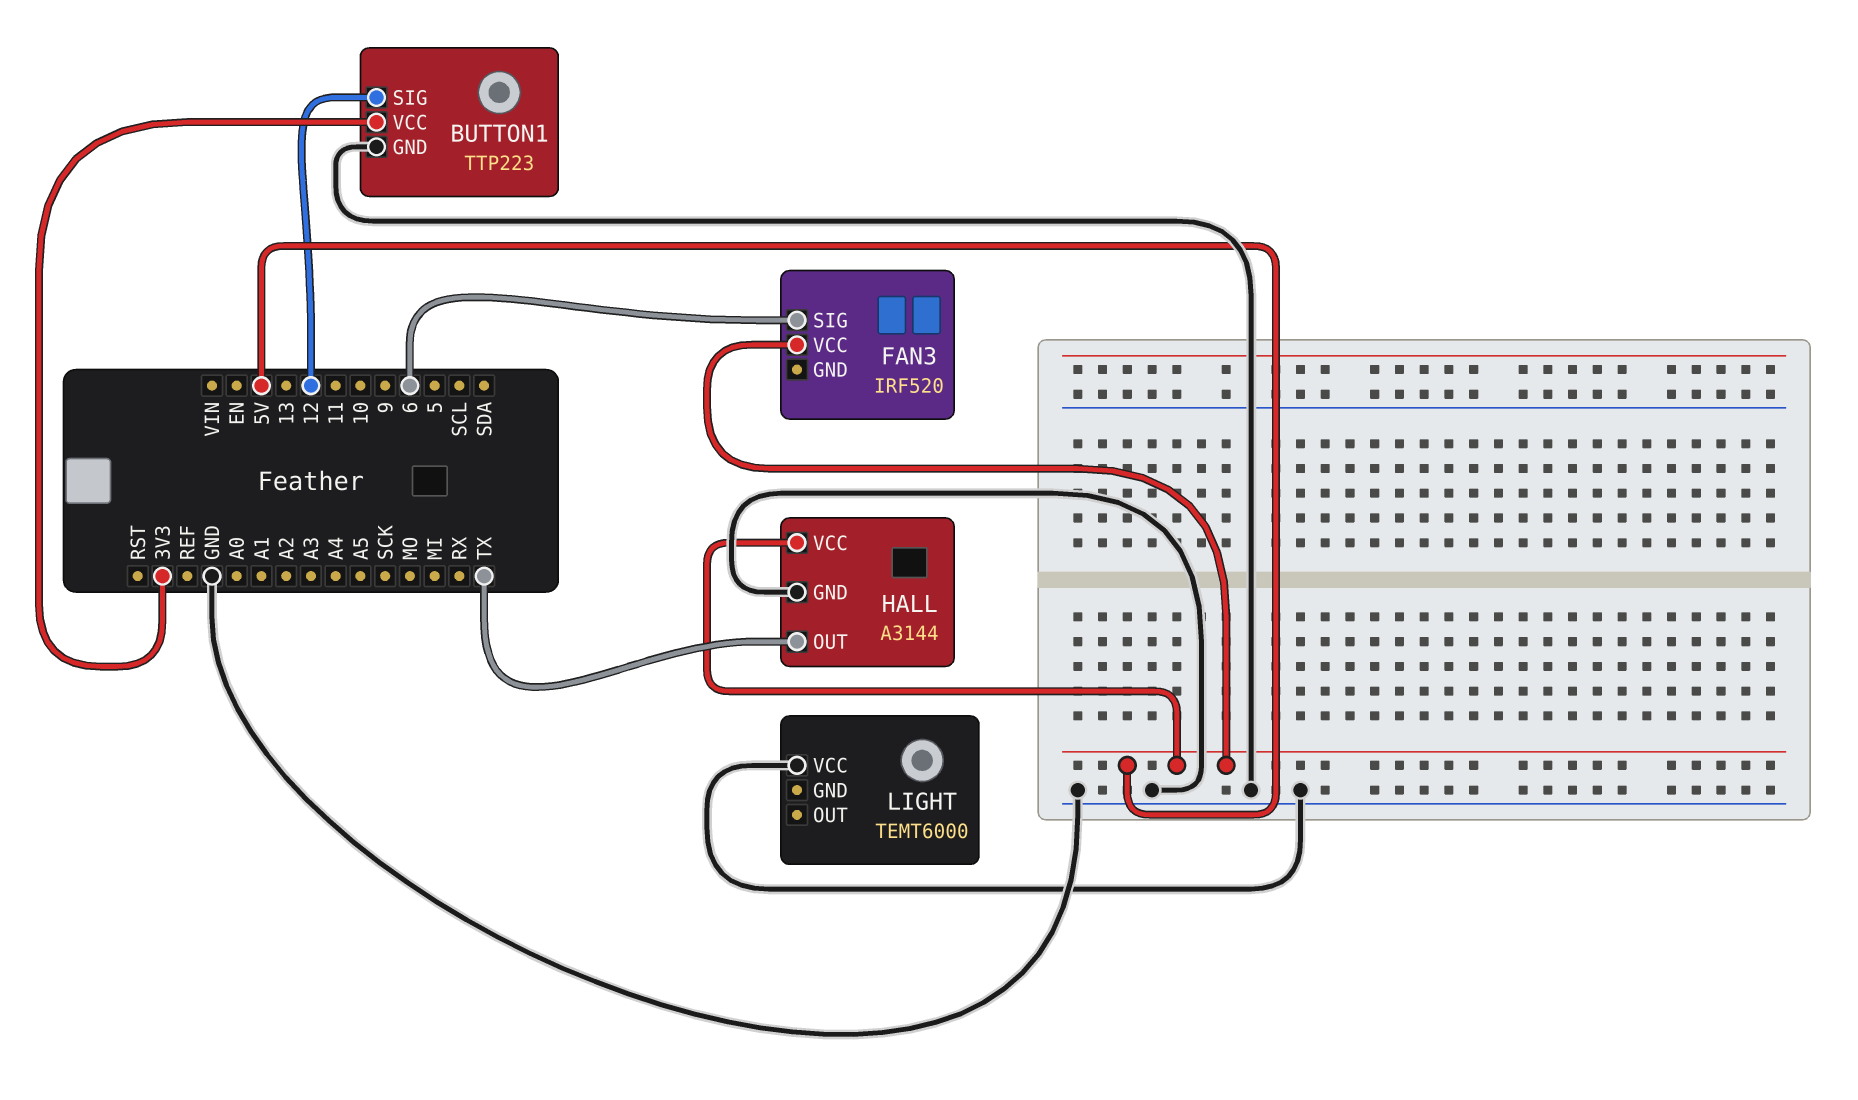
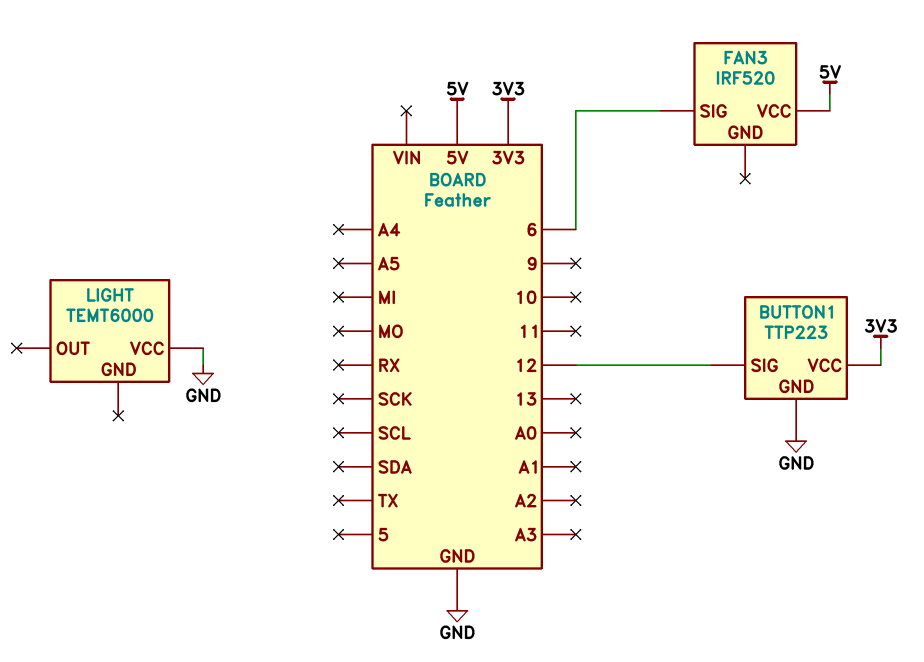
HALL: A3144 -> none
HALL pin GND: GND -> none
HALL pin OUT: TX -> none
HALL pin VCC: 5V -> none

